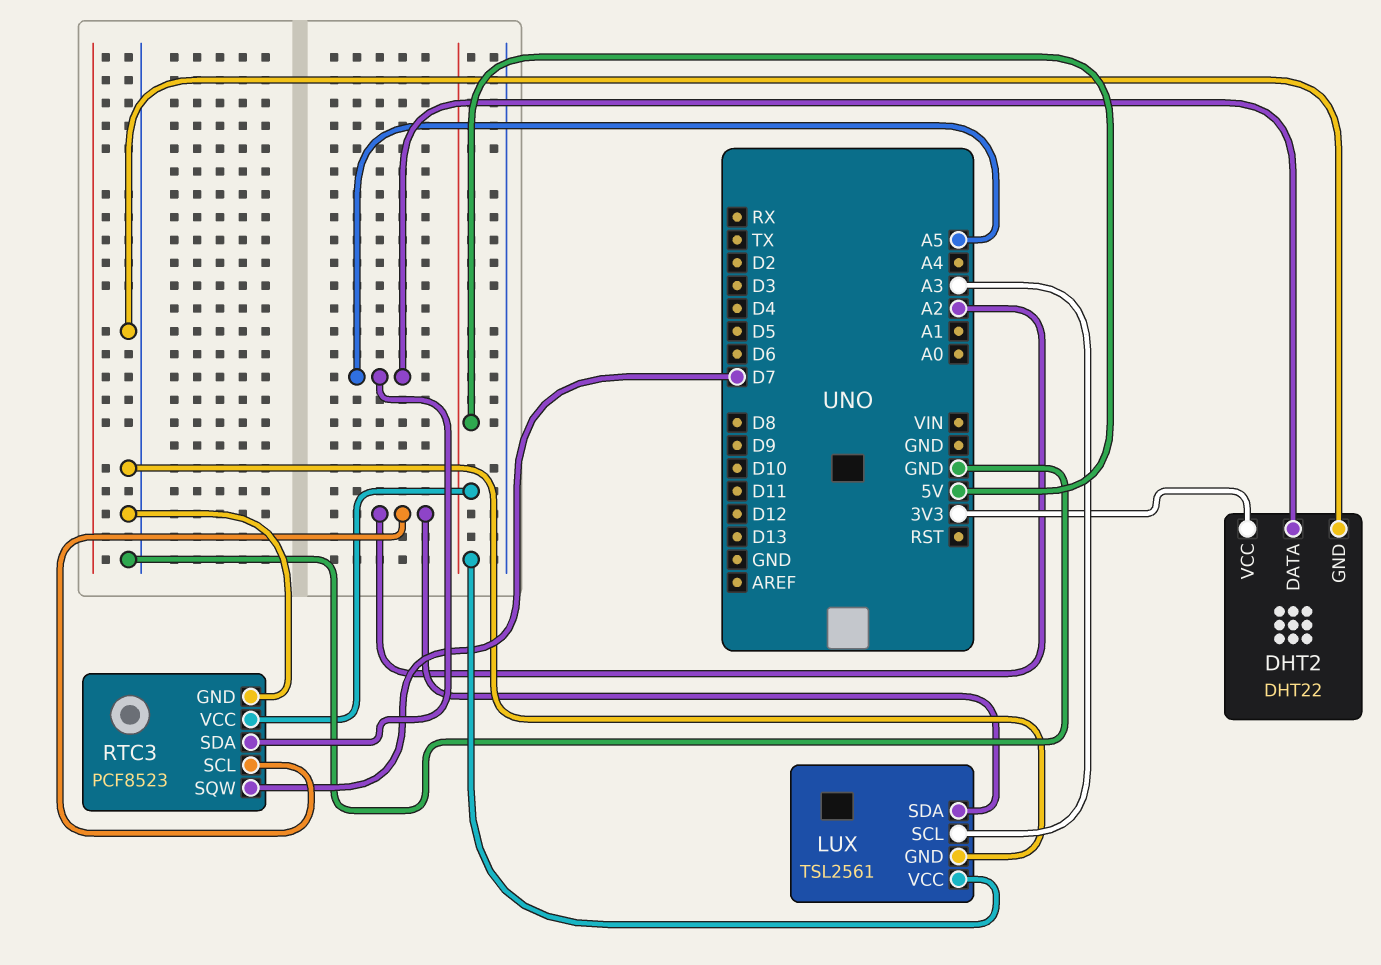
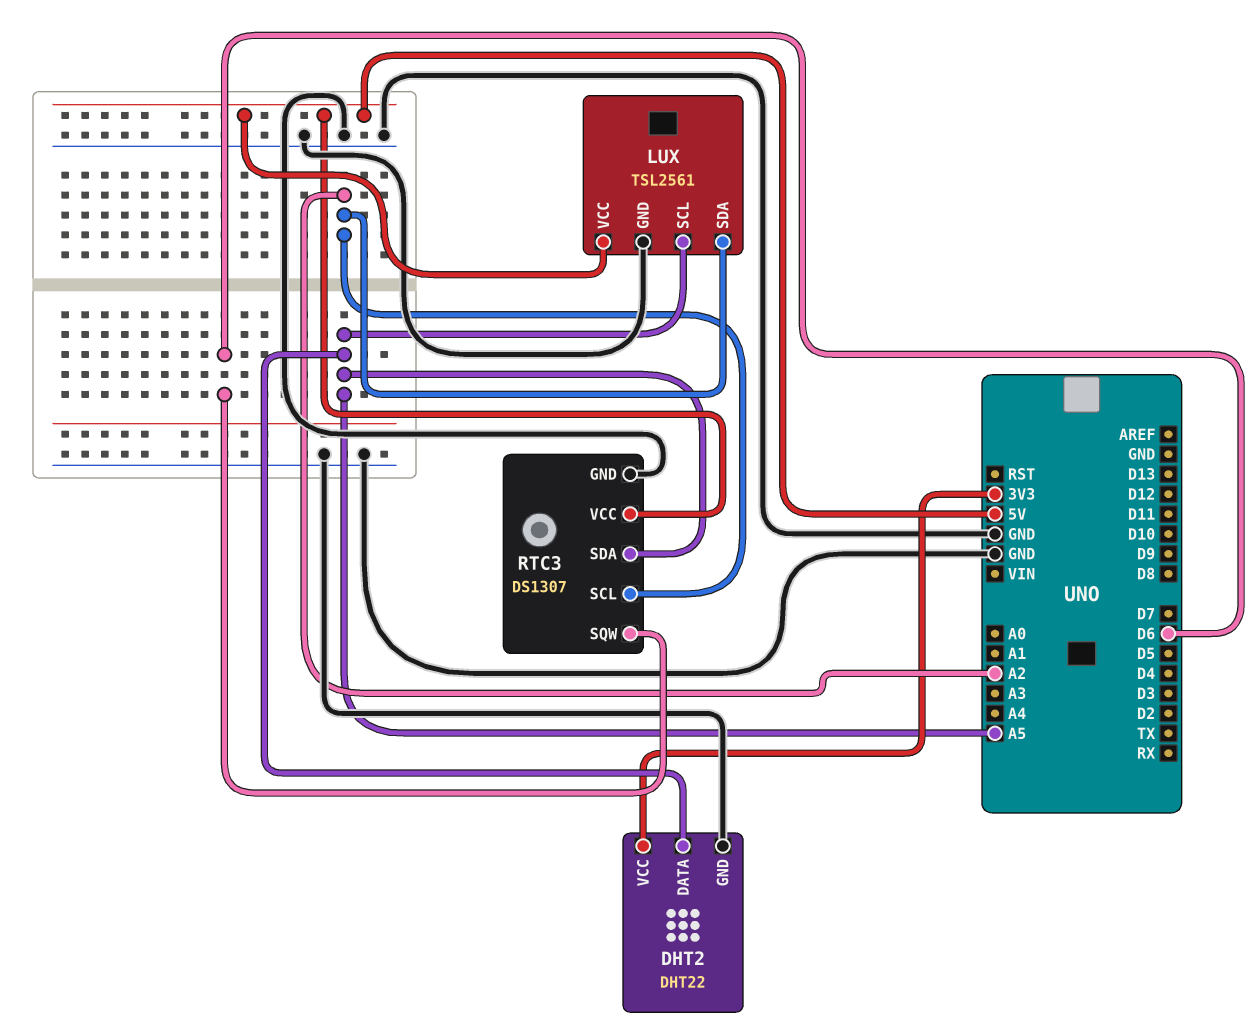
LUX pin SCL: A3 -> A5
RTC3: PCF8523 -> DS1307
RTC3 pin SQW: D7 -> D6

